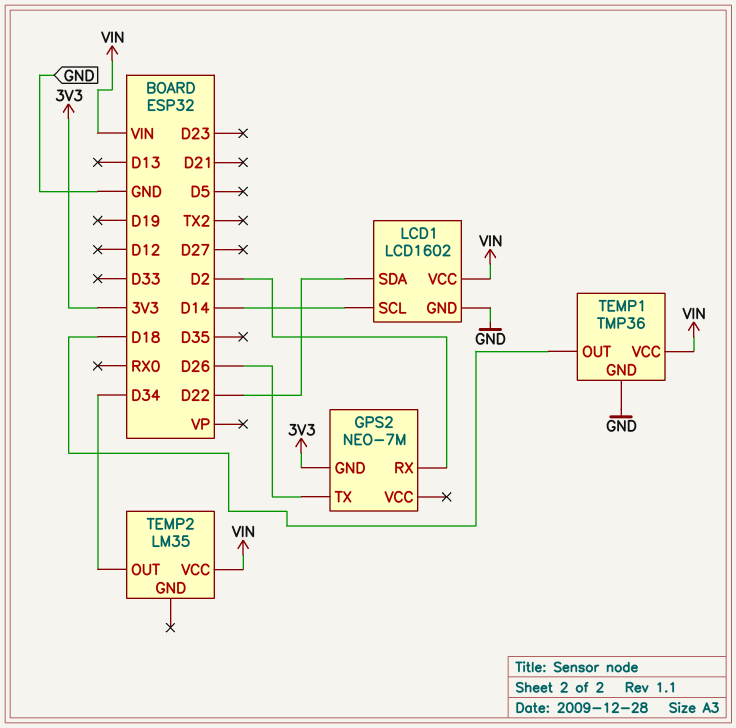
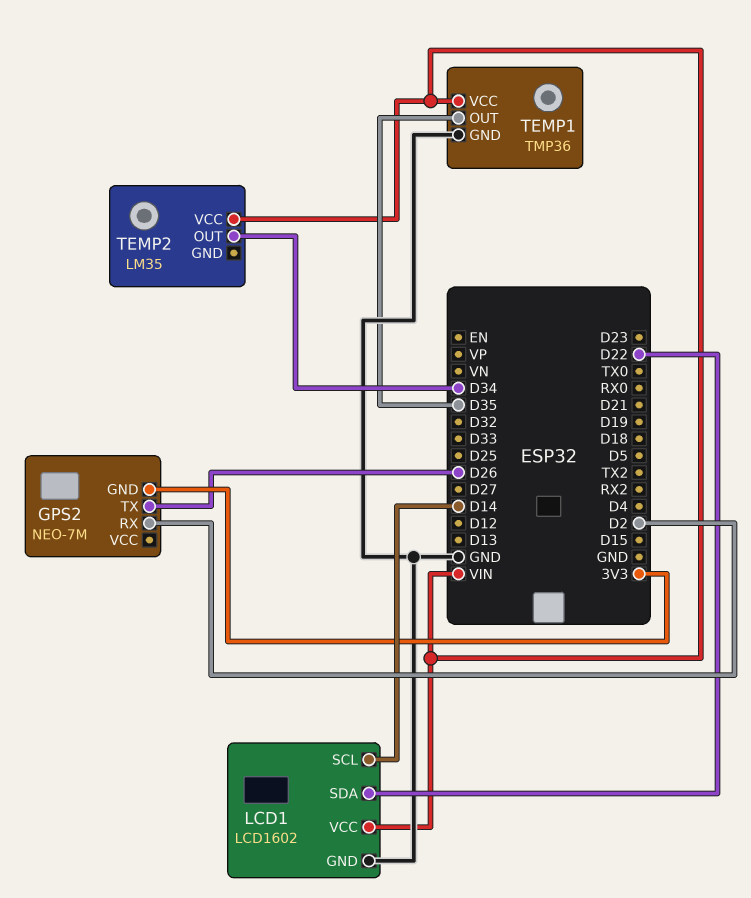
TEMP1 pin OUT: D18 -> D35

